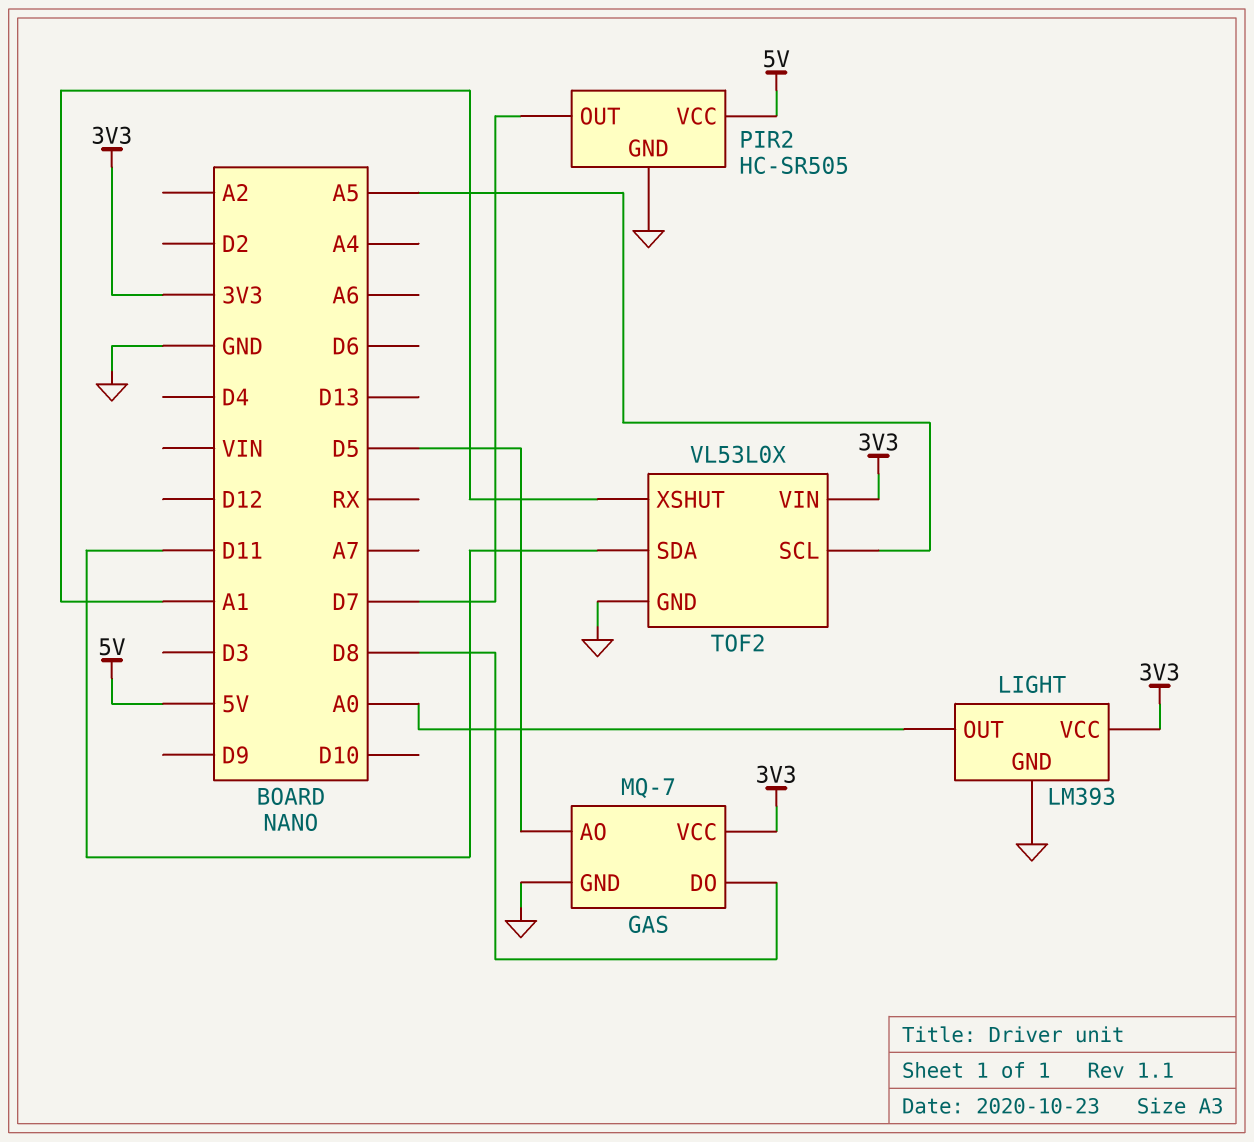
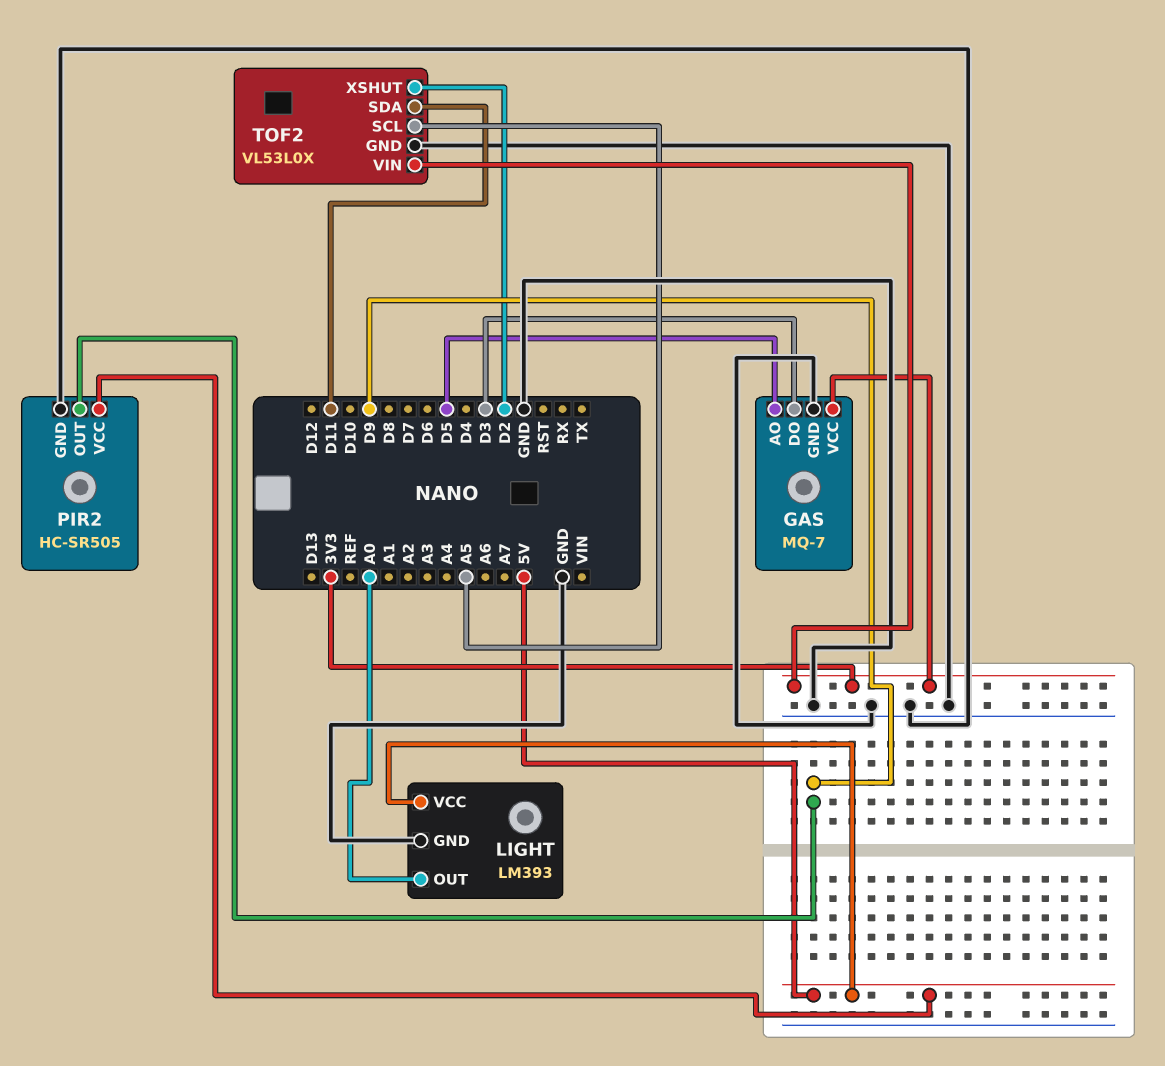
GAS pin DO: D8 -> D3
LIGHT pin VCC: 3V3 -> 5V
PIR2 pin OUT: D7 -> D9
TOF2 pin XSHUT: A1 -> D2

